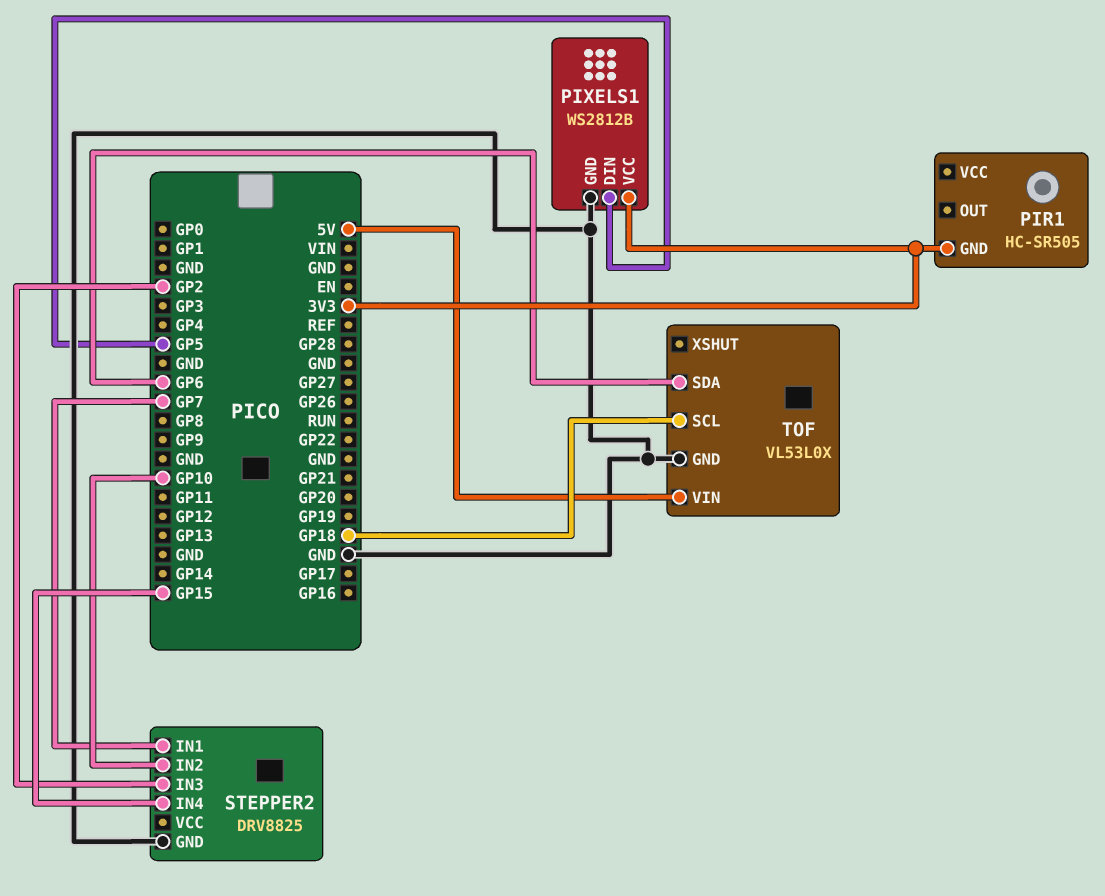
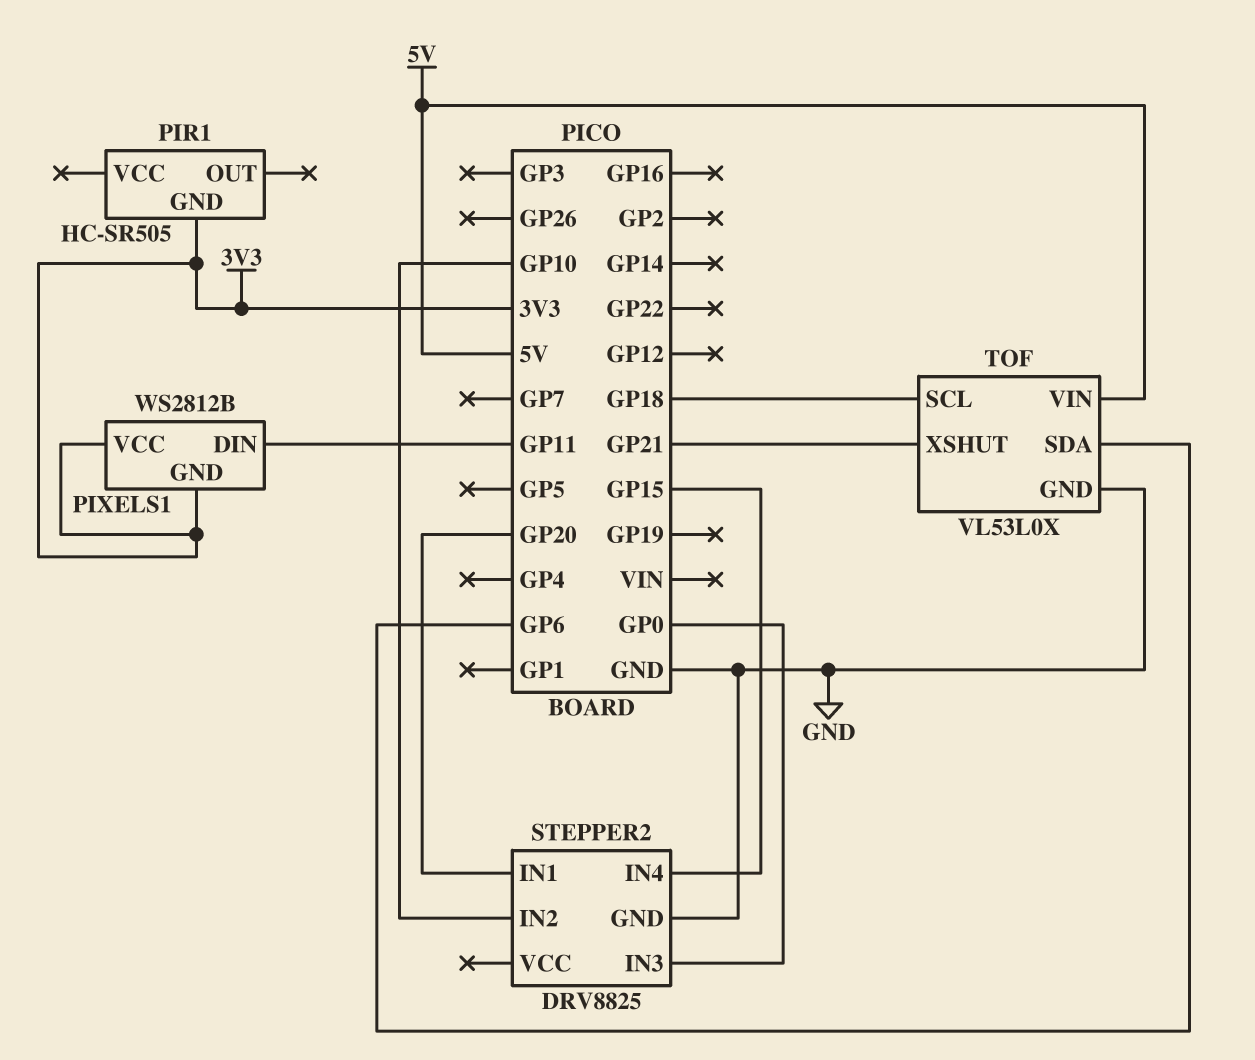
PIXELS1 pin DIN: GP5 -> GP11
PIXELS1 pin GND: GND -> 3V3
STEPPER2 pin IN1: GP7 -> GP20
STEPPER2 pin IN3: GP2 -> GP0
TOF pin XSHUT: none -> GP21

